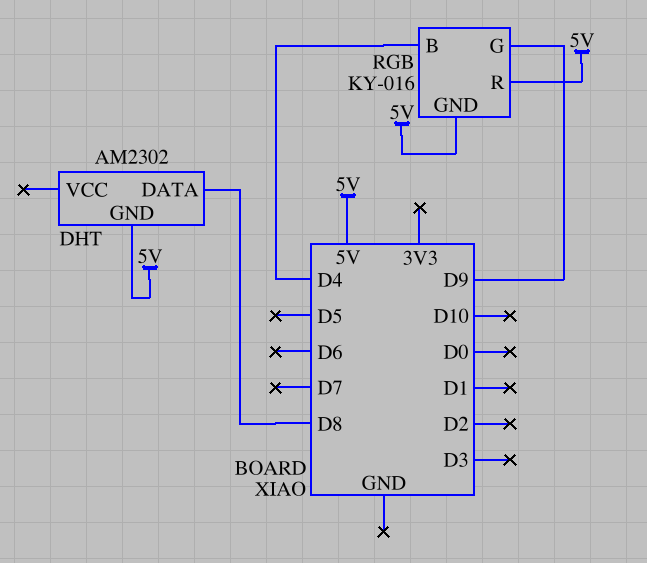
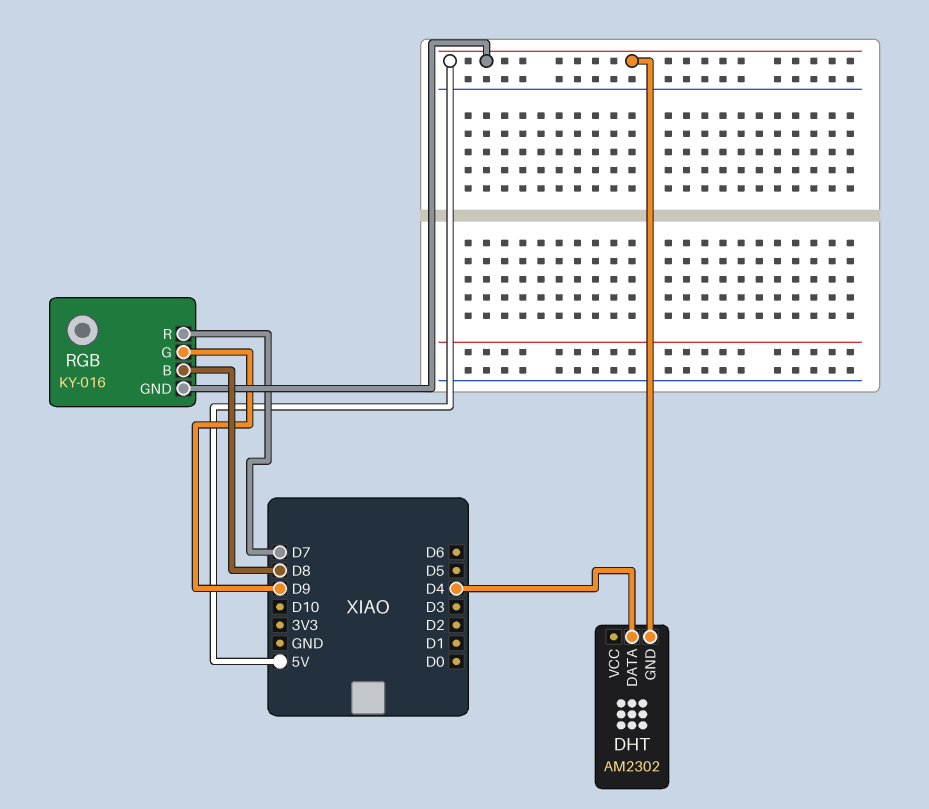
DHT pin DATA: D8 -> D4
RGB pin B: D4 -> D8
RGB pin R: 5V -> D7

